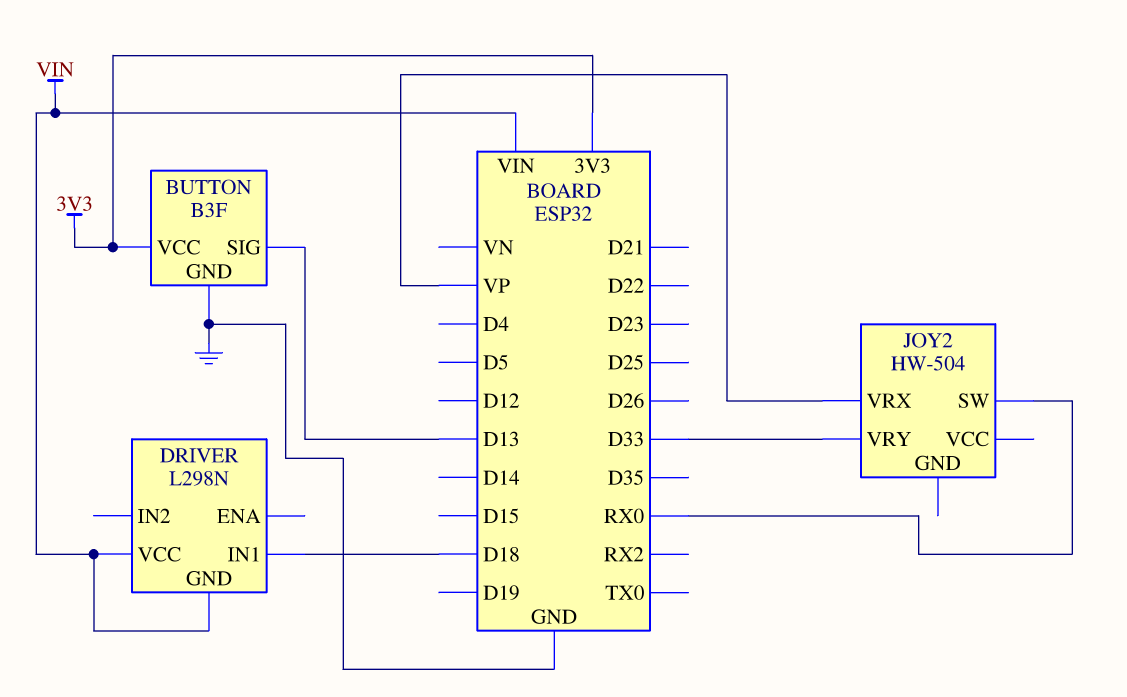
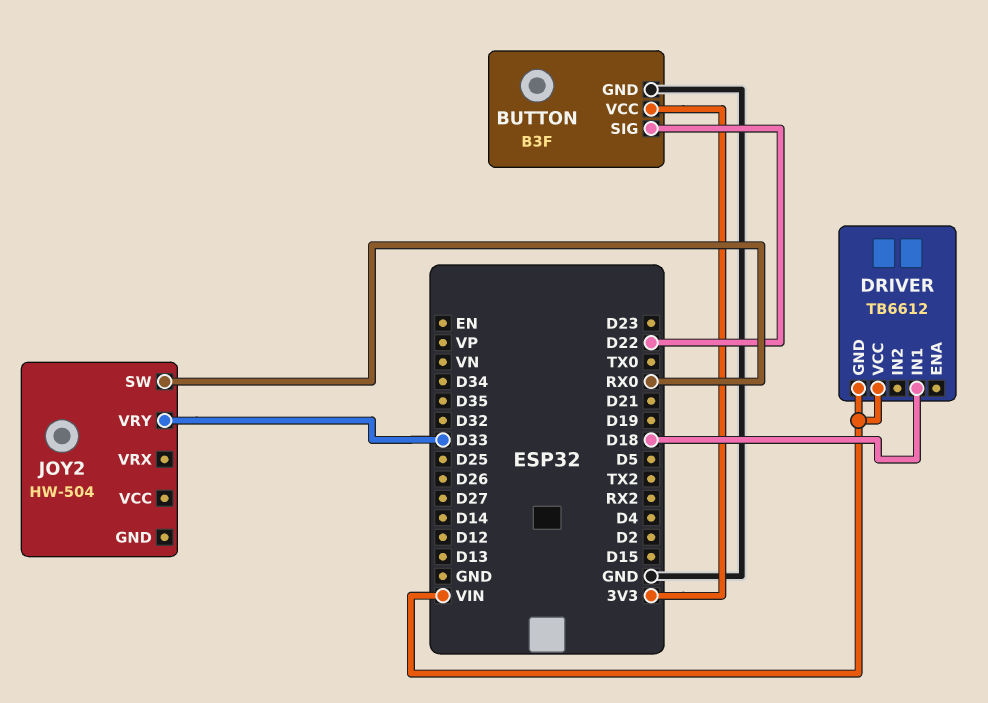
BUTTON pin SIG: D13 -> D22
DRIVER: L298N -> TB6612
JOY2 pin VRX: VP -> none

